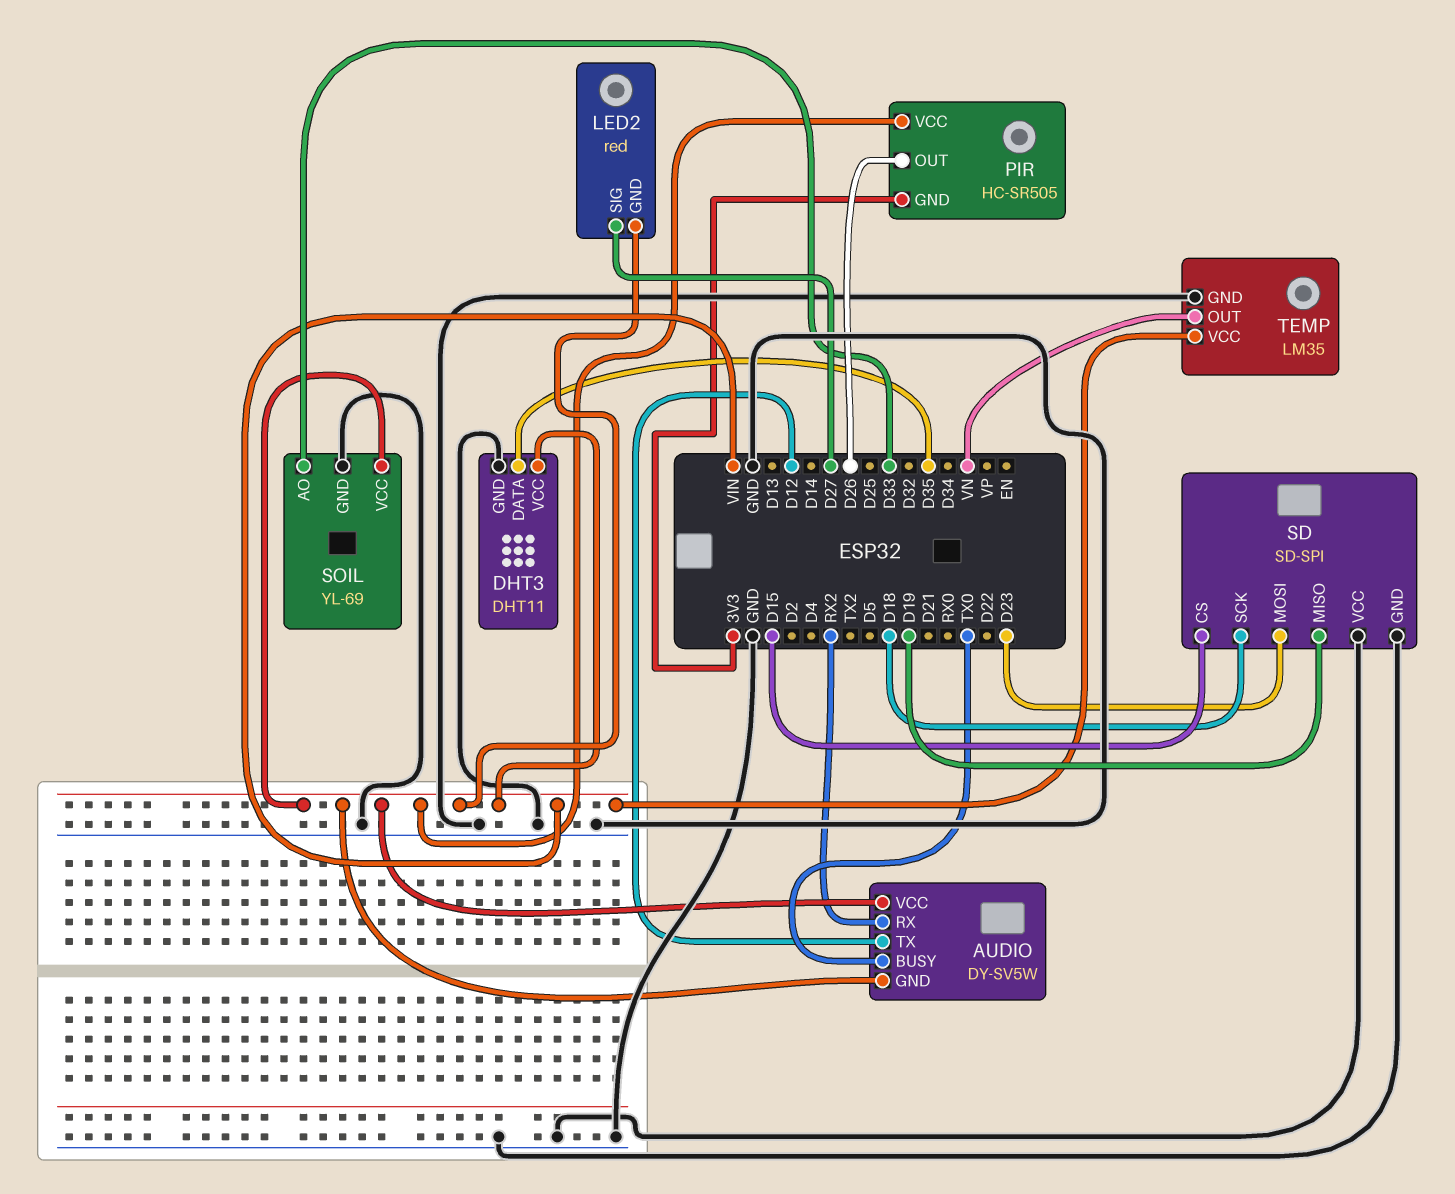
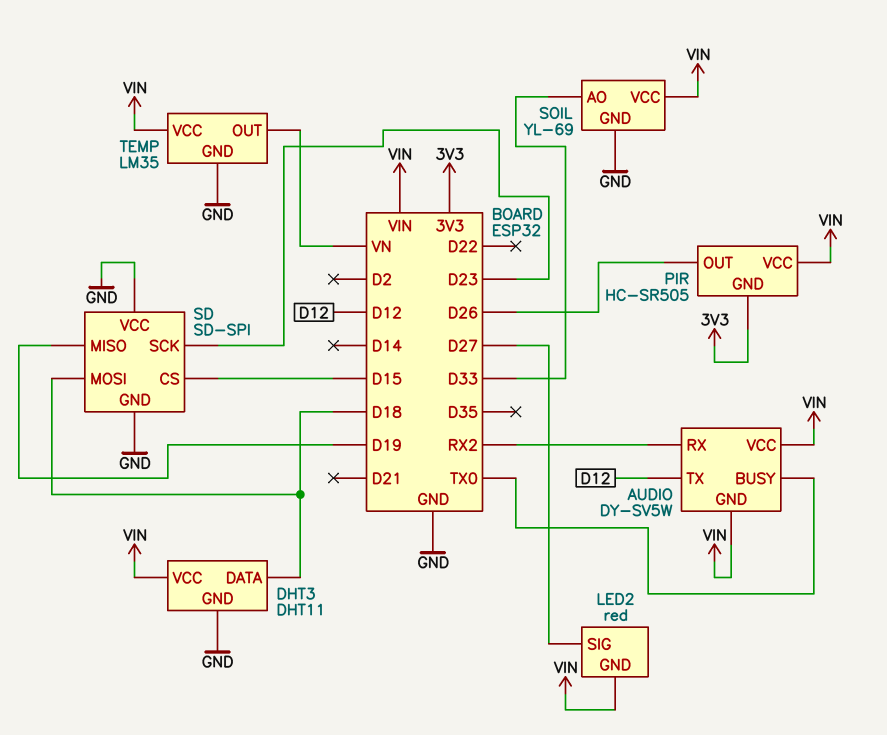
DHT3 pin DATA: D35 -> D18
SD pin MOSI: D23 -> D18
SD pin SCK: D18 -> D23

